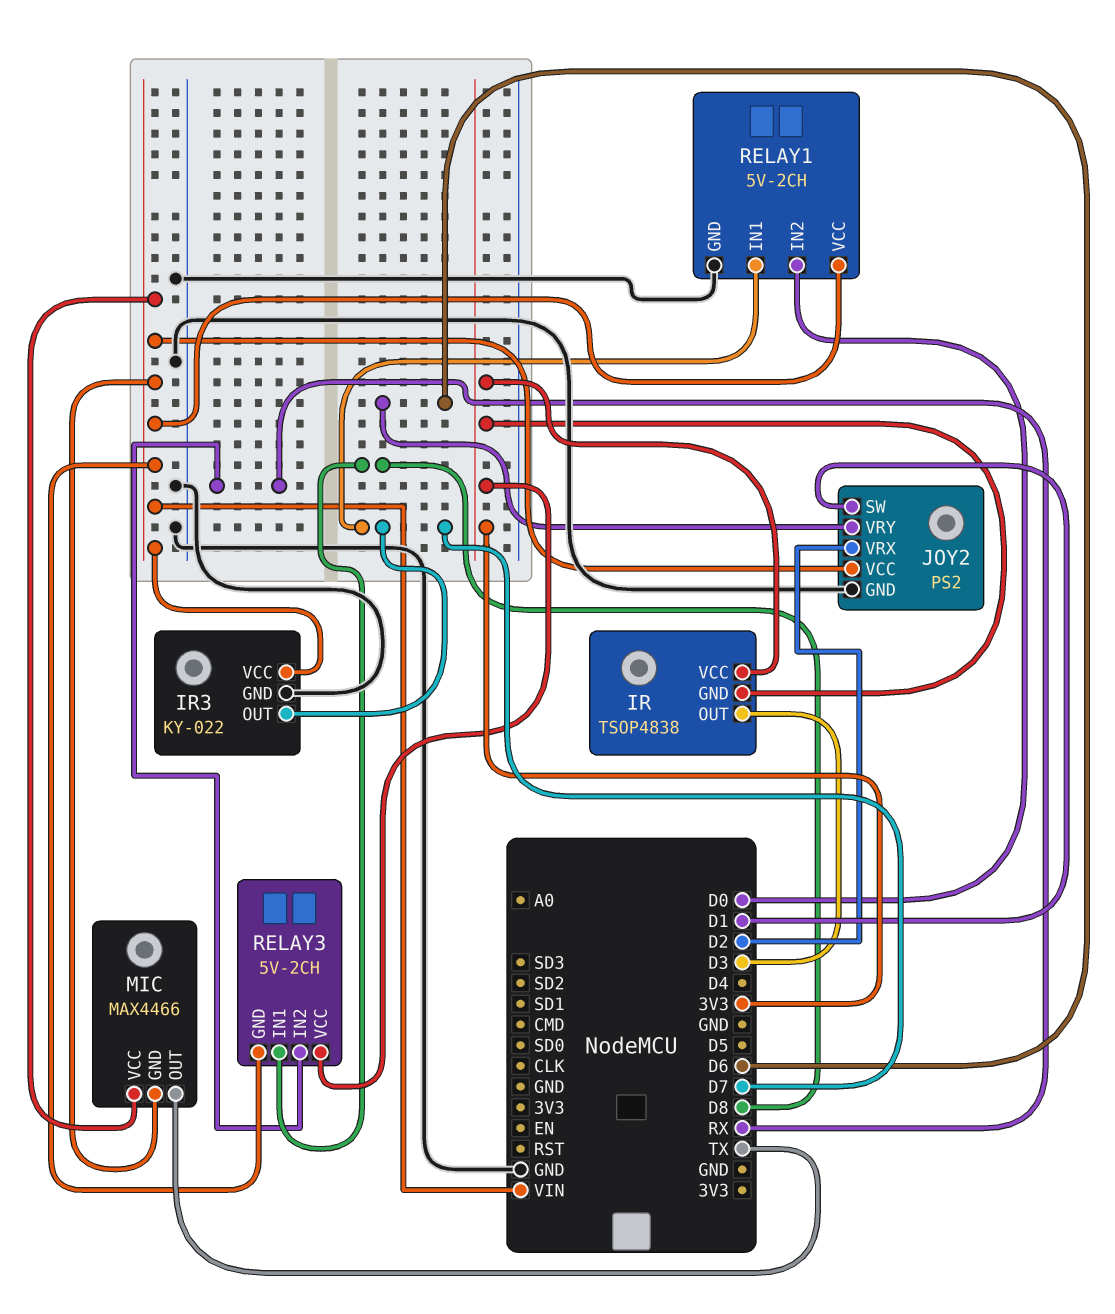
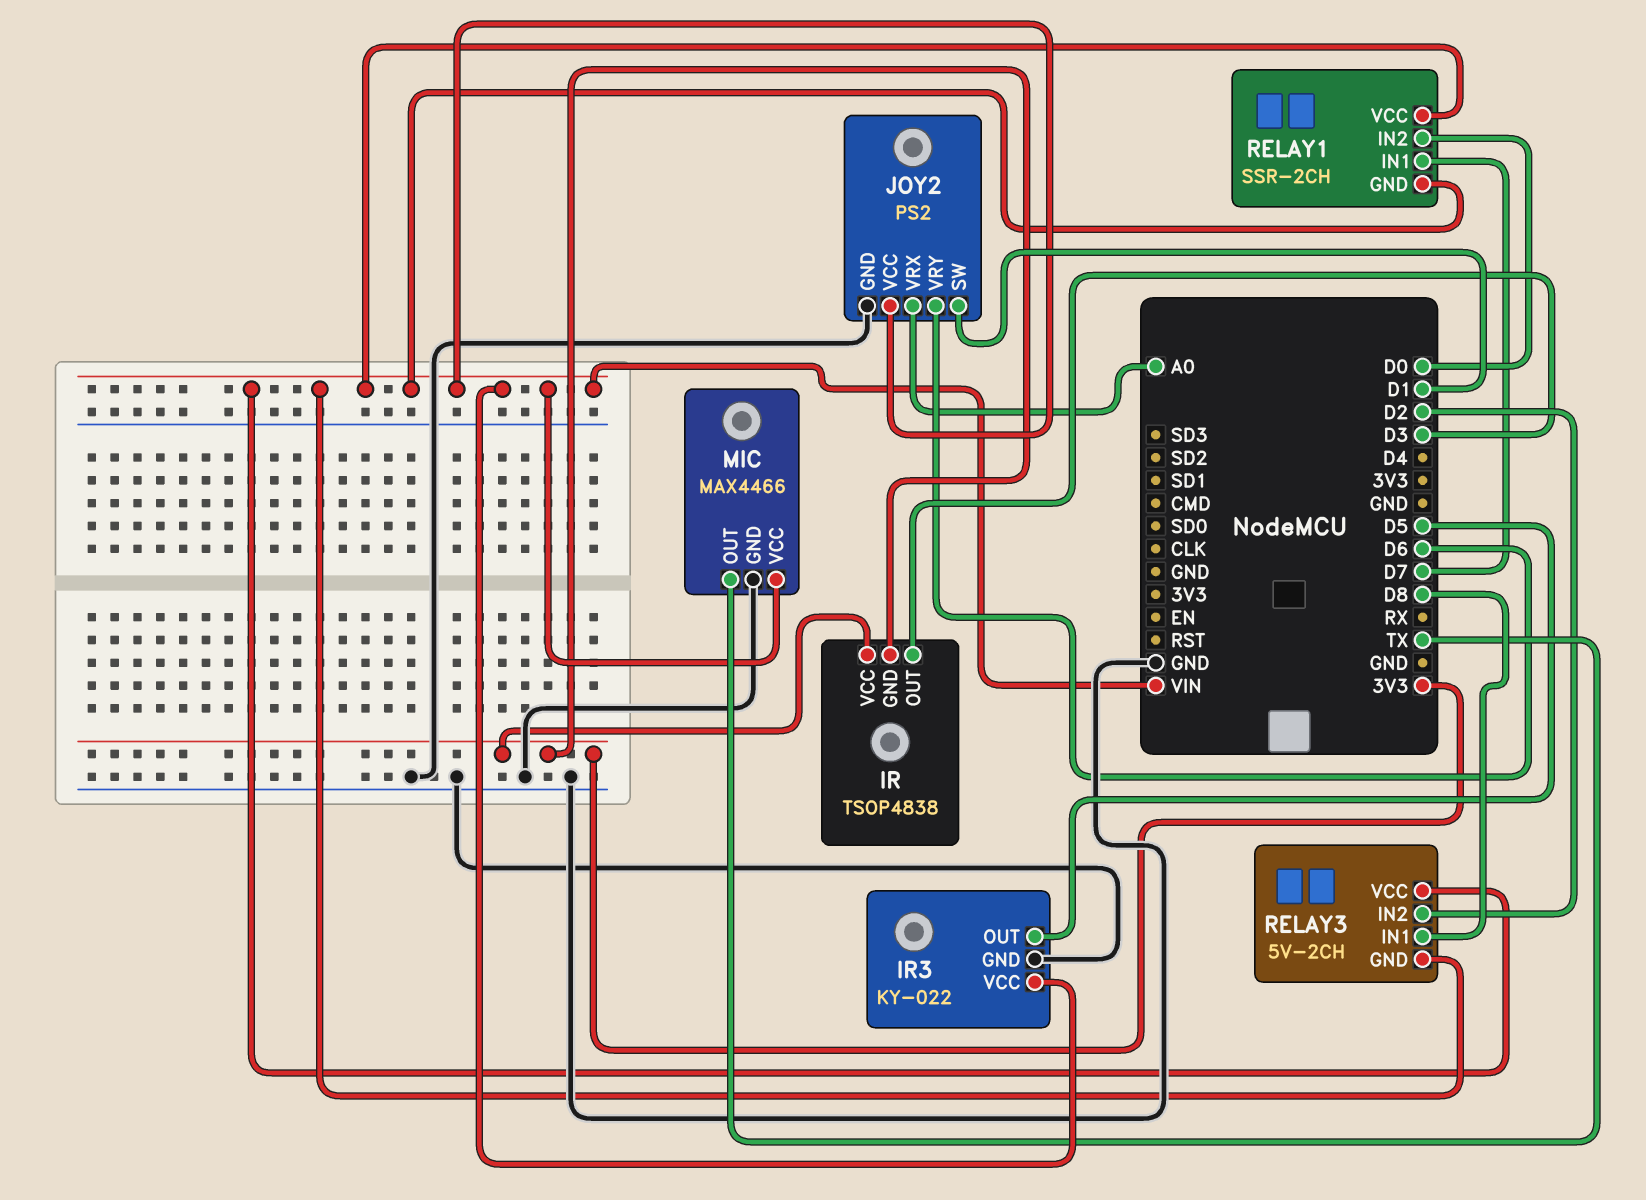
IR3 pin OUT: D7 -> D5
JOY2 pin VRX: D2 -> A0
MIC pin GND: VIN -> GND
RELAY1: 5V-2CH -> SSR-2CH
RELAY1 pin GND: GND -> VIN
RELAY3 pin IN2: RX -> D2
RELAY3 pin VCC: 3V3 -> VIN

